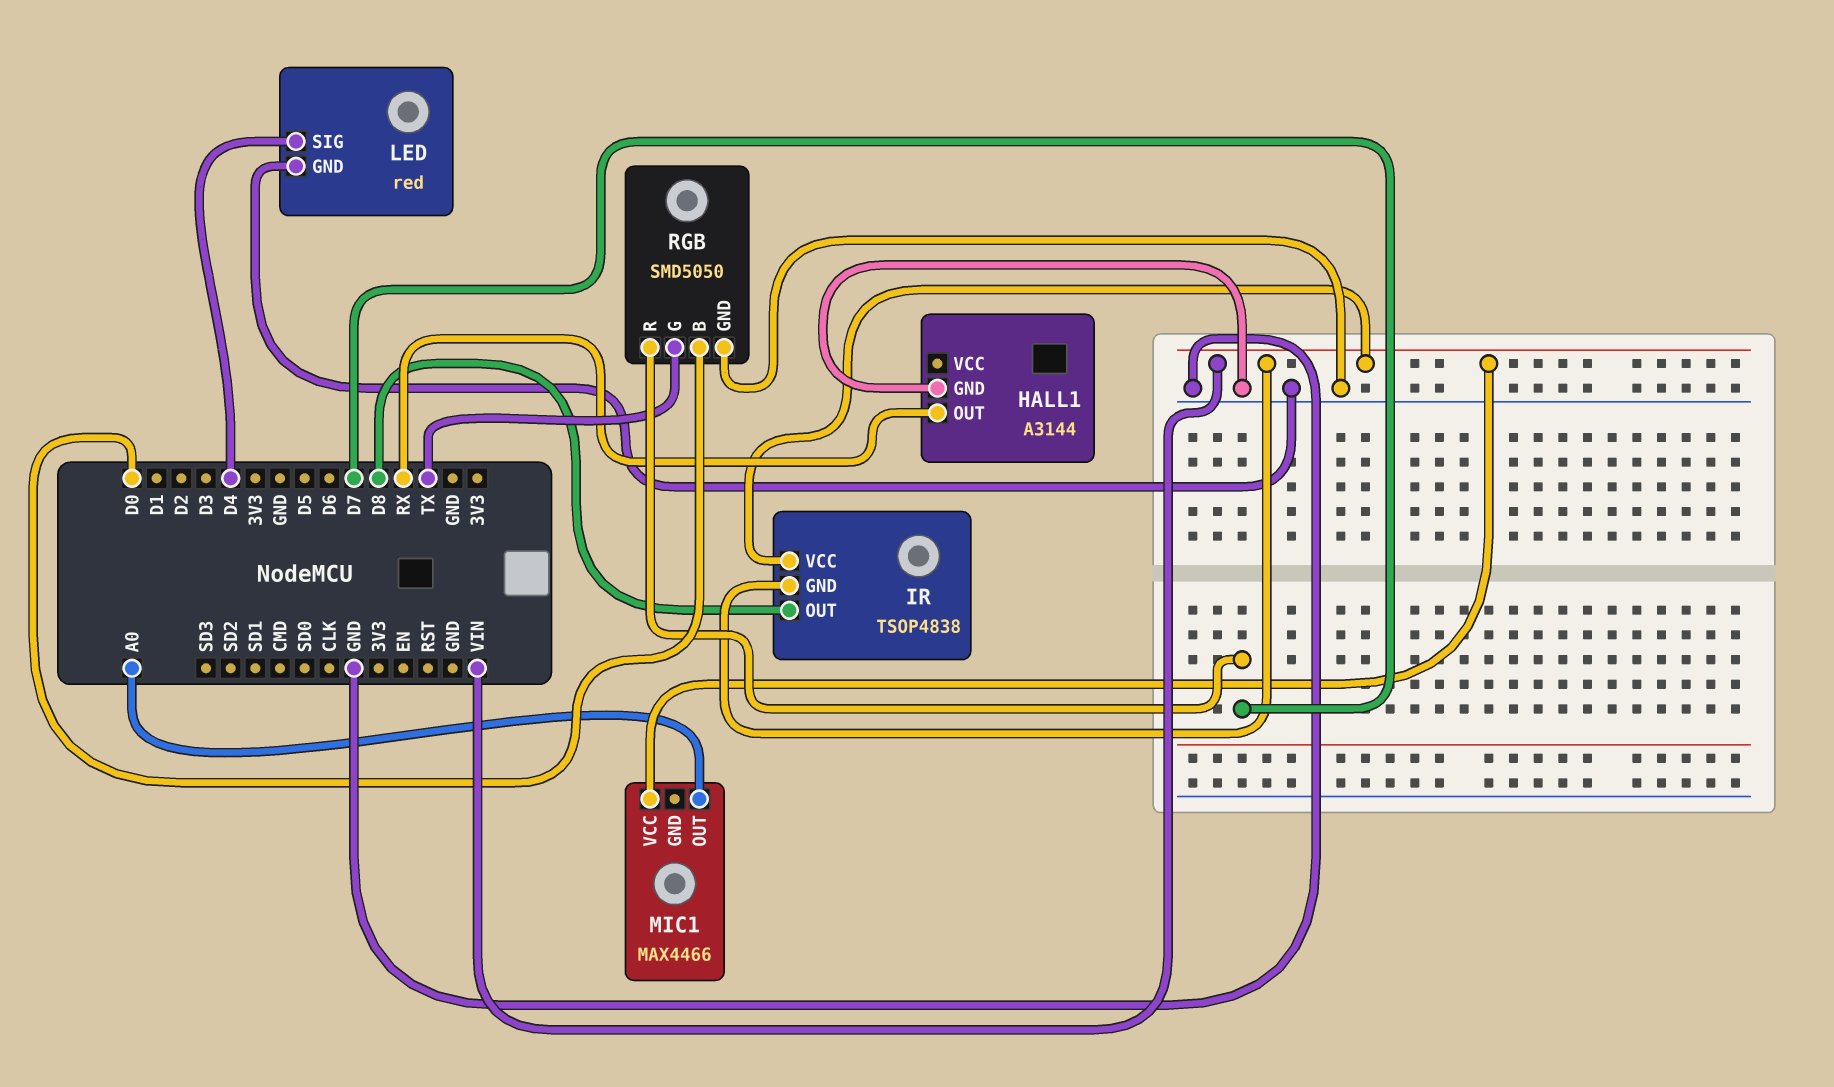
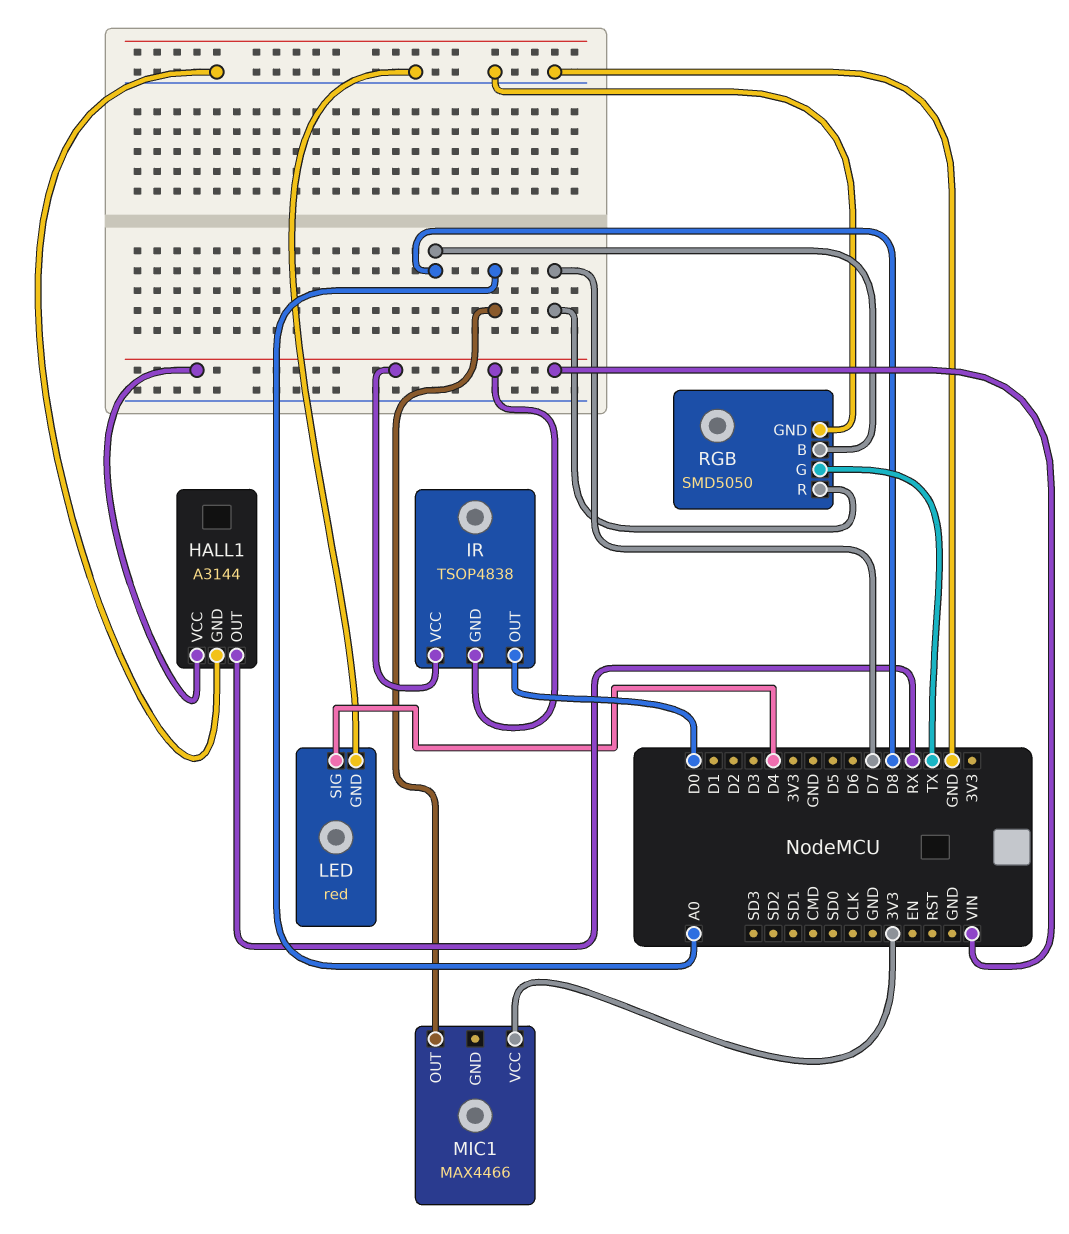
HALL1 pin VCC: none -> VIN
IR pin OUT: D8 -> D0
MIC1 pin VCC: VIN -> 3V3
RGB pin B: D0 -> D8

